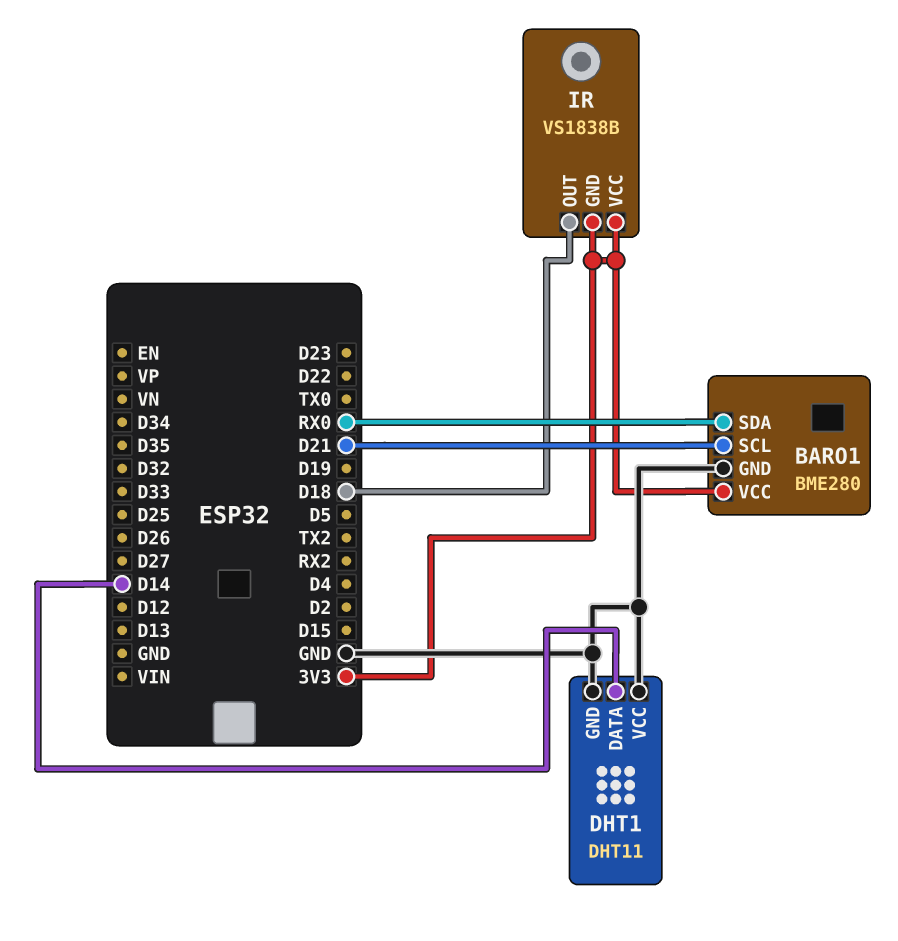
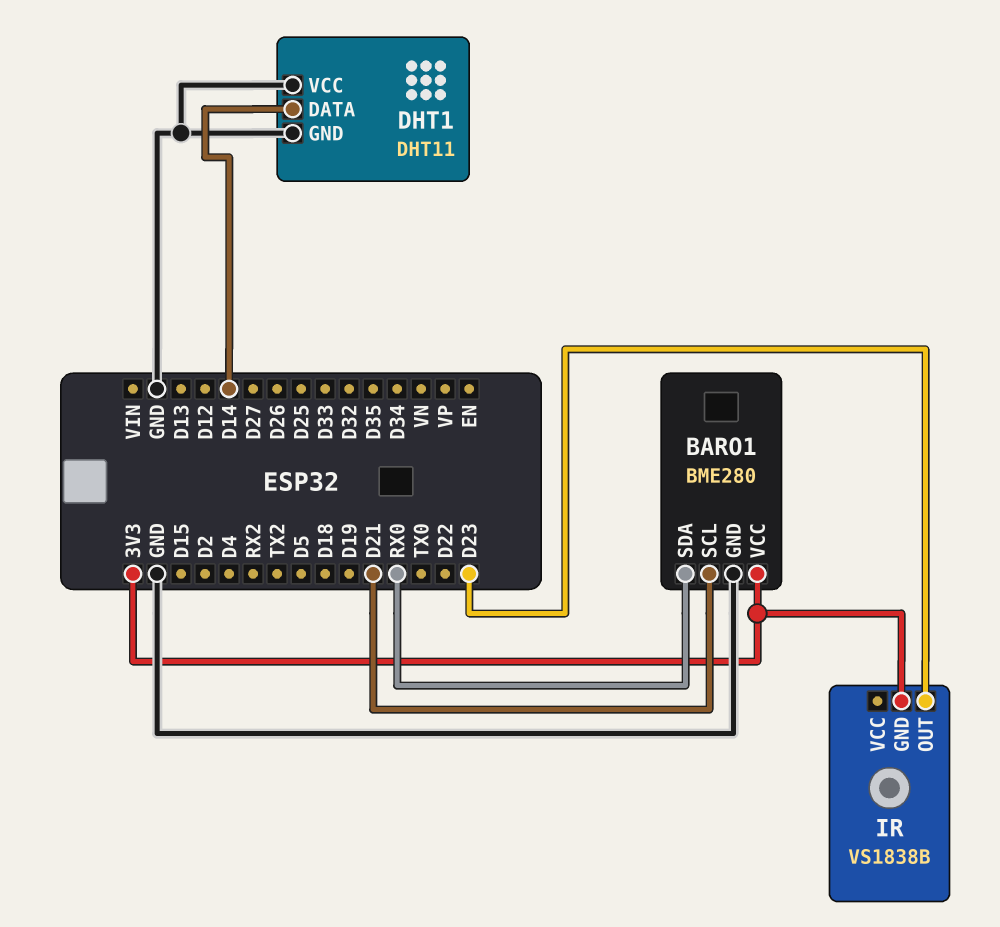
IR pin OUT: D18 -> D23
IR pin VCC: 3V3 -> none

